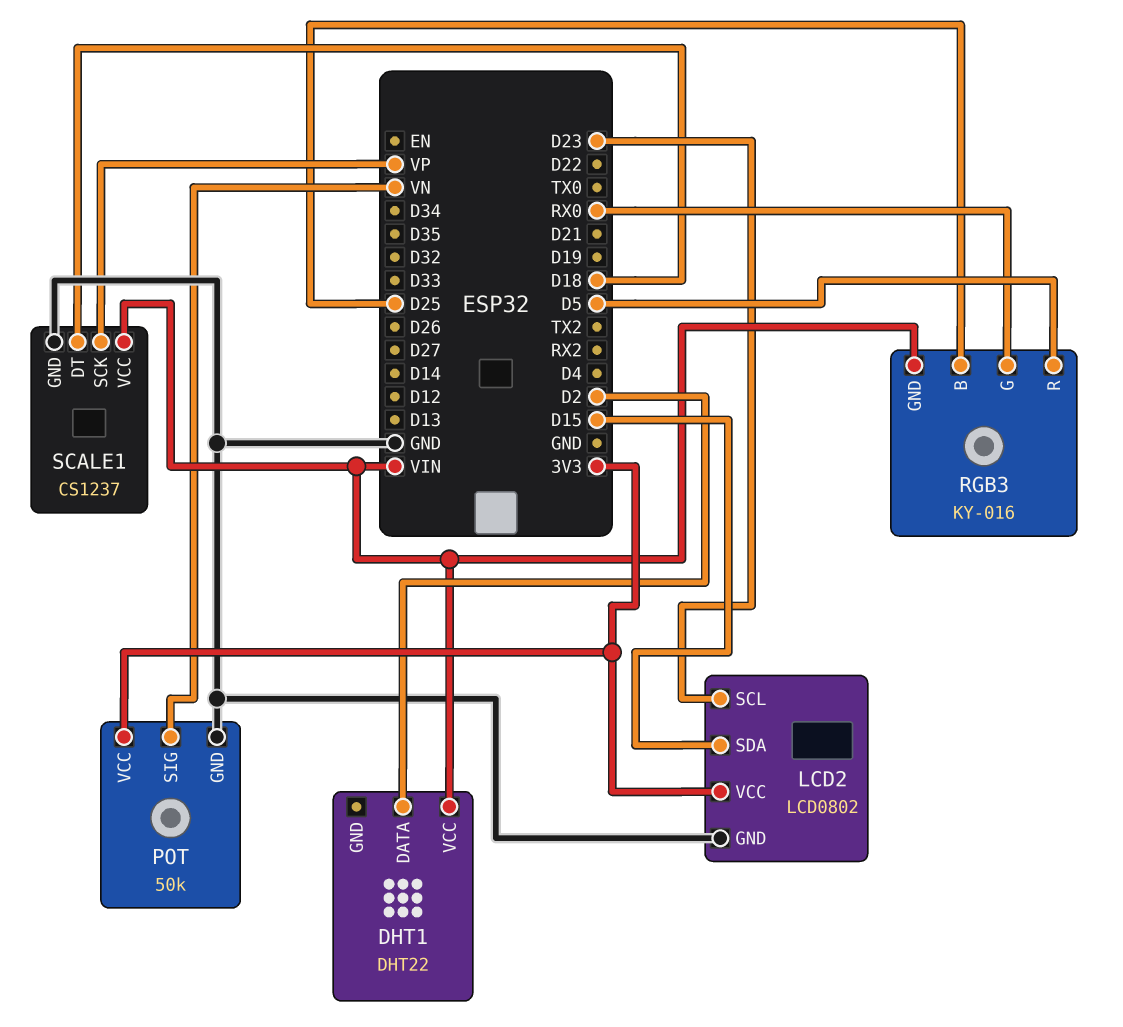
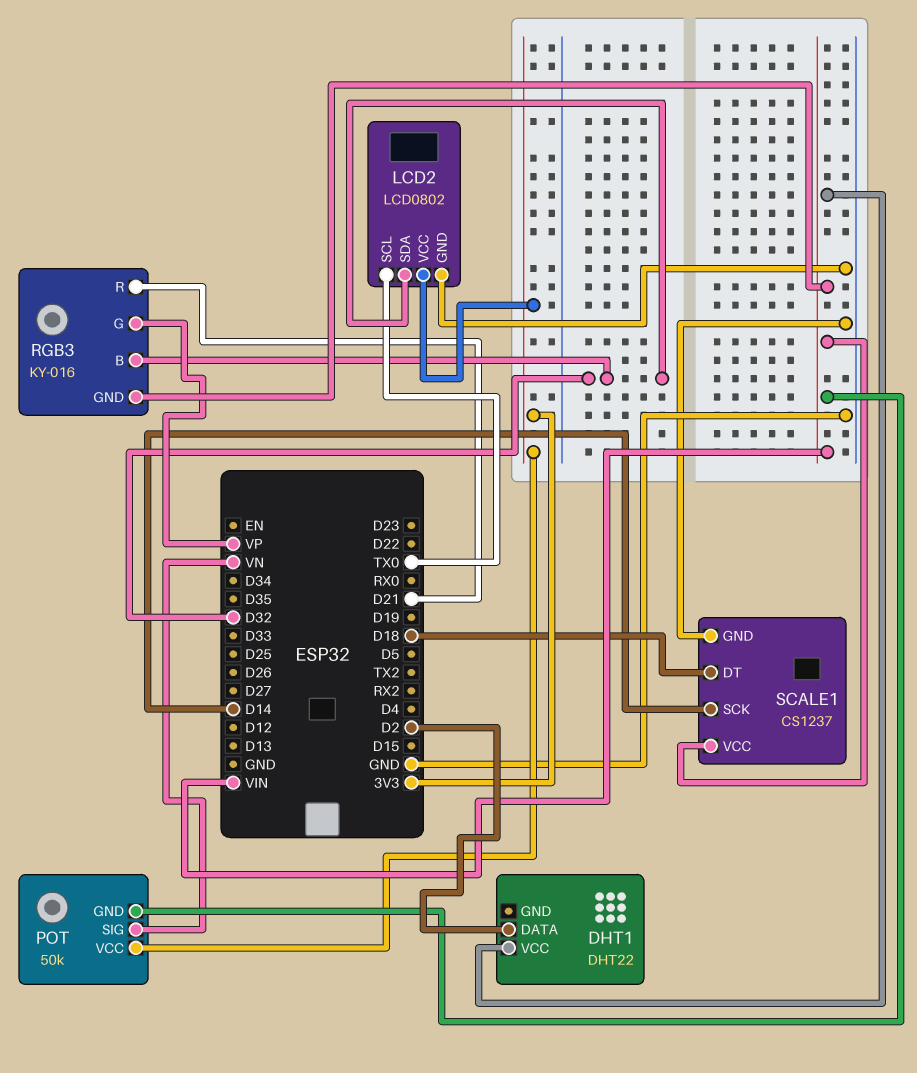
LCD2 pin SCL: D23 -> TX0
LCD2 pin SDA: D15 -> D32
POT pin GND: GND -> VIN
RGB3 pin B: D25 -> D32
RGB3 pin G: RX0 -> VP
RGB3 pin R: D5 -> D21
SCALE1 pin SCK: VP -> D14

